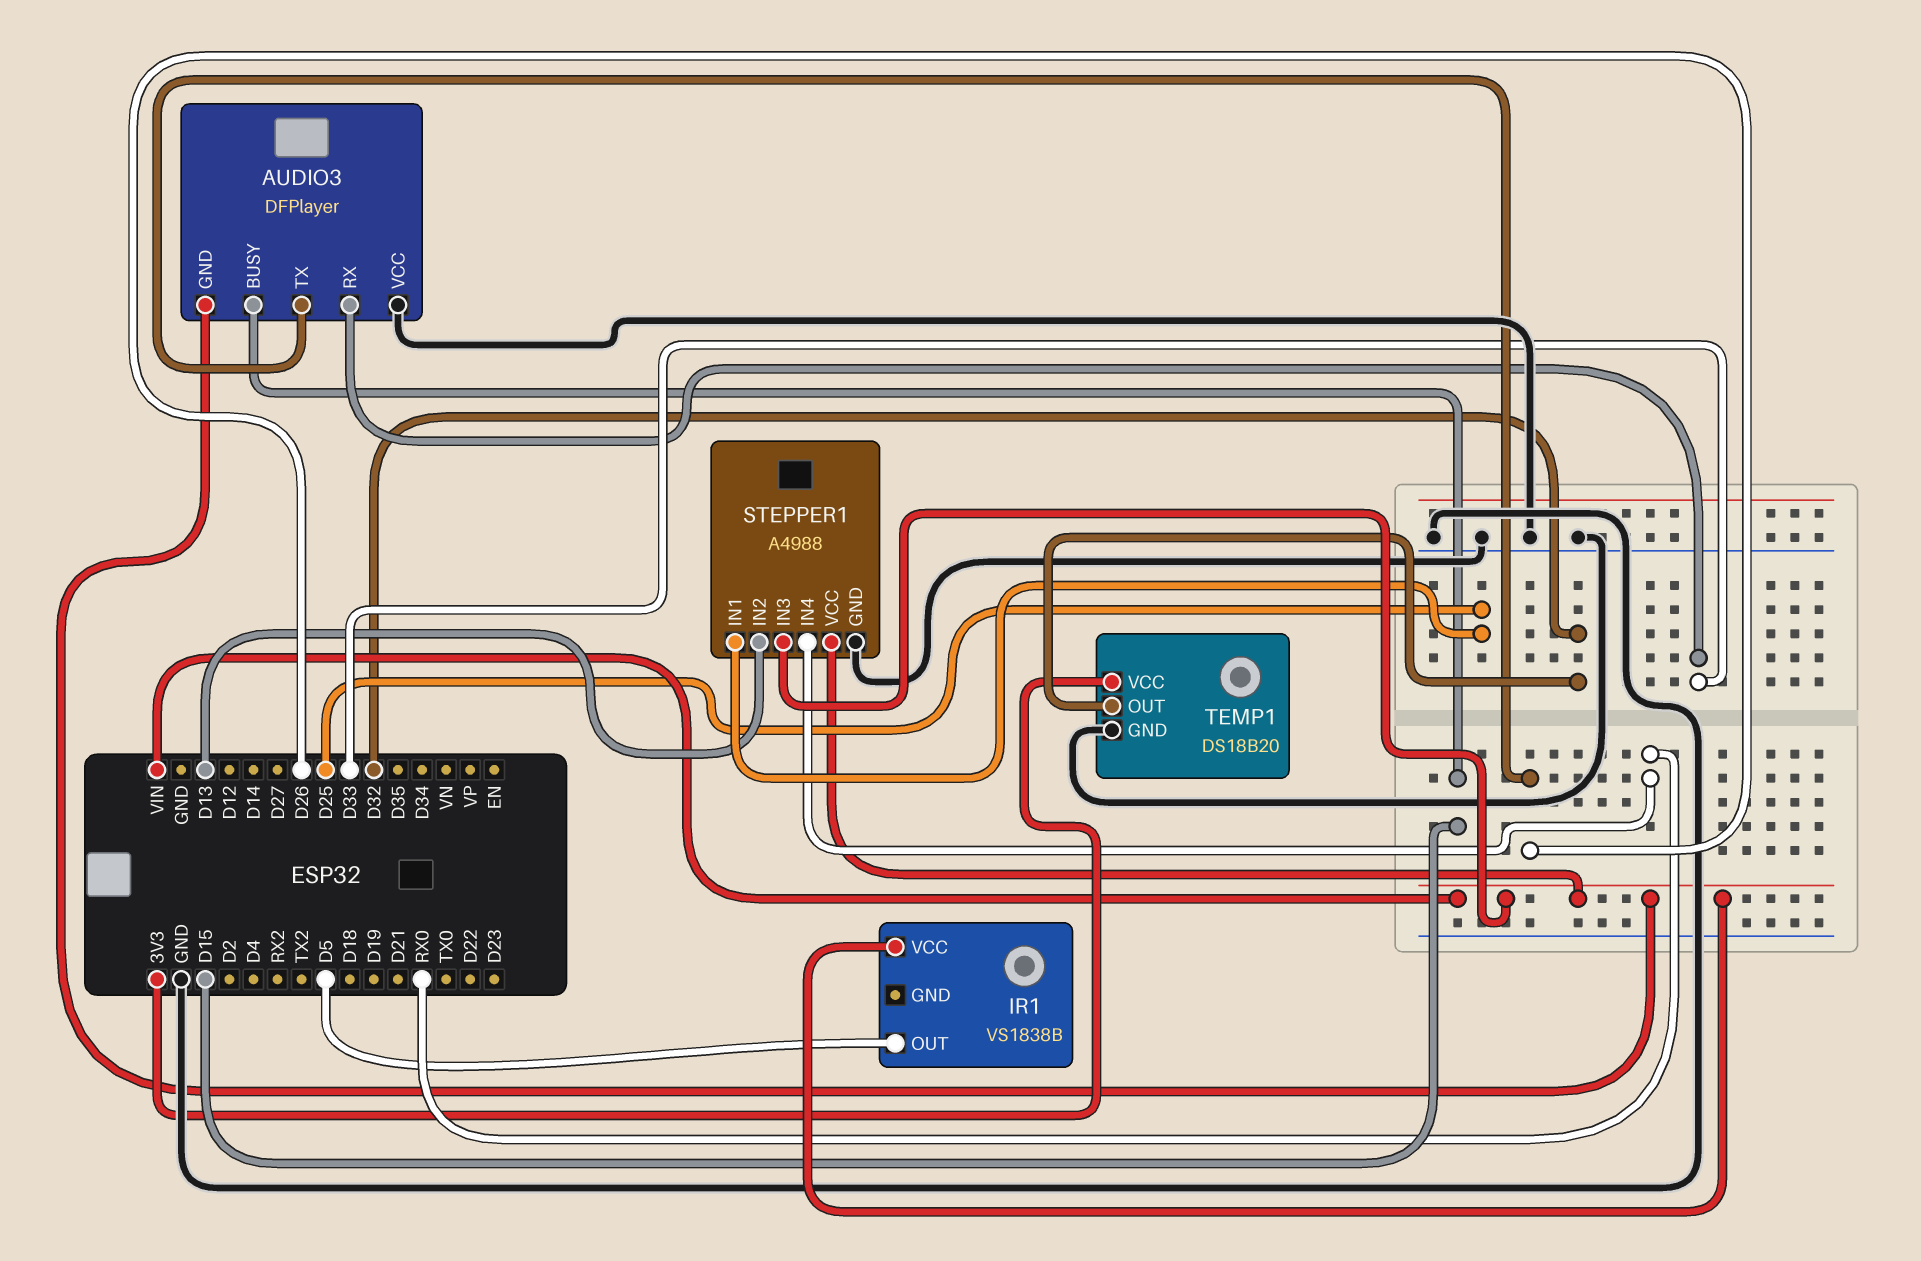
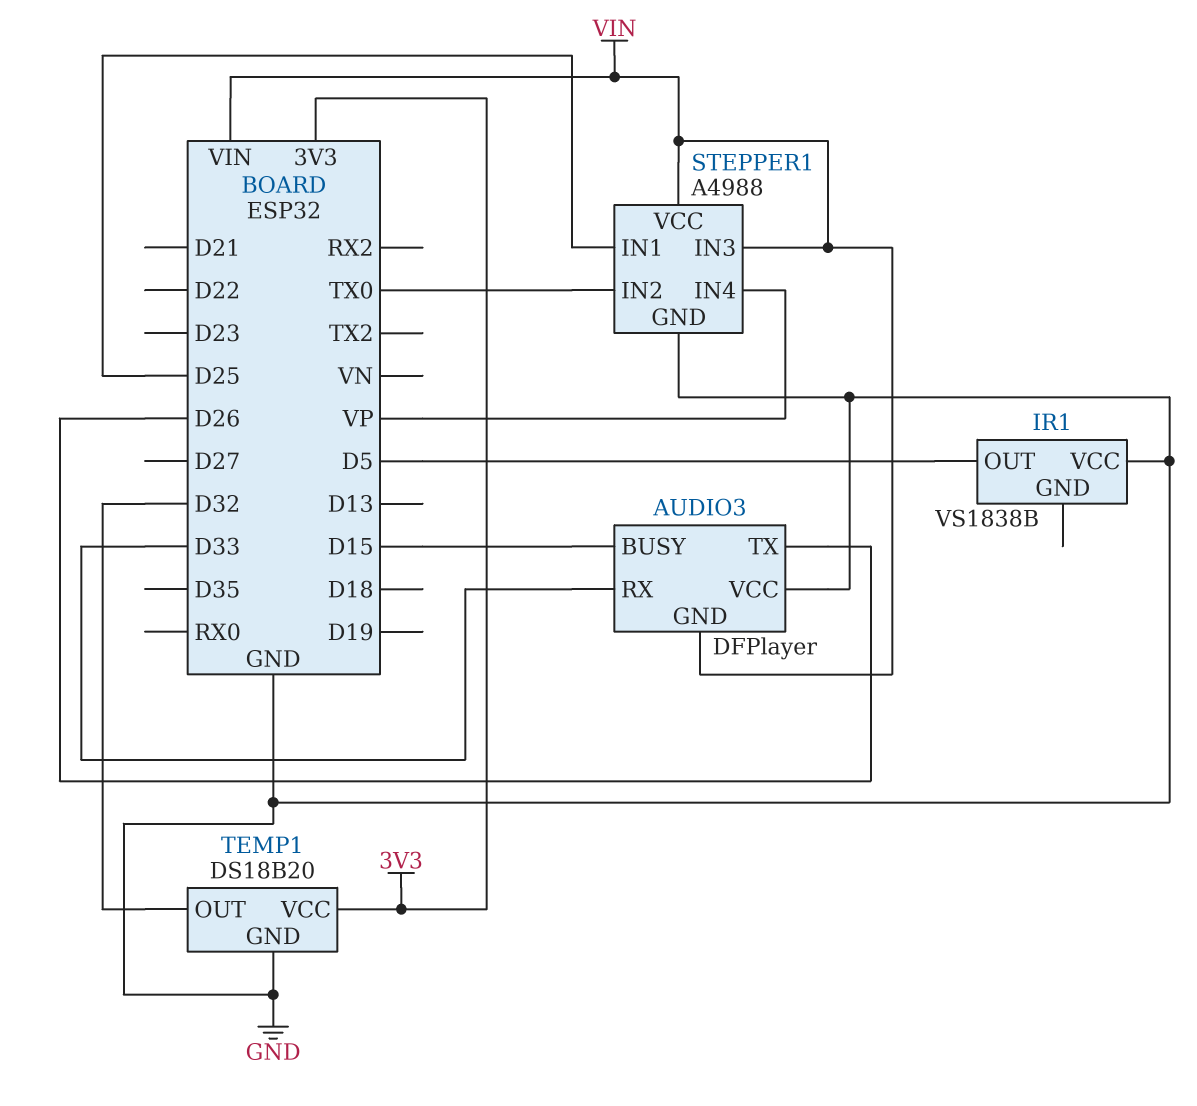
IR1 pin VCC: VIN -> GND
STEPPER1 pin IN2: D13 -> TX0
STEPPER1 pin IN4: RX0 -> VP

